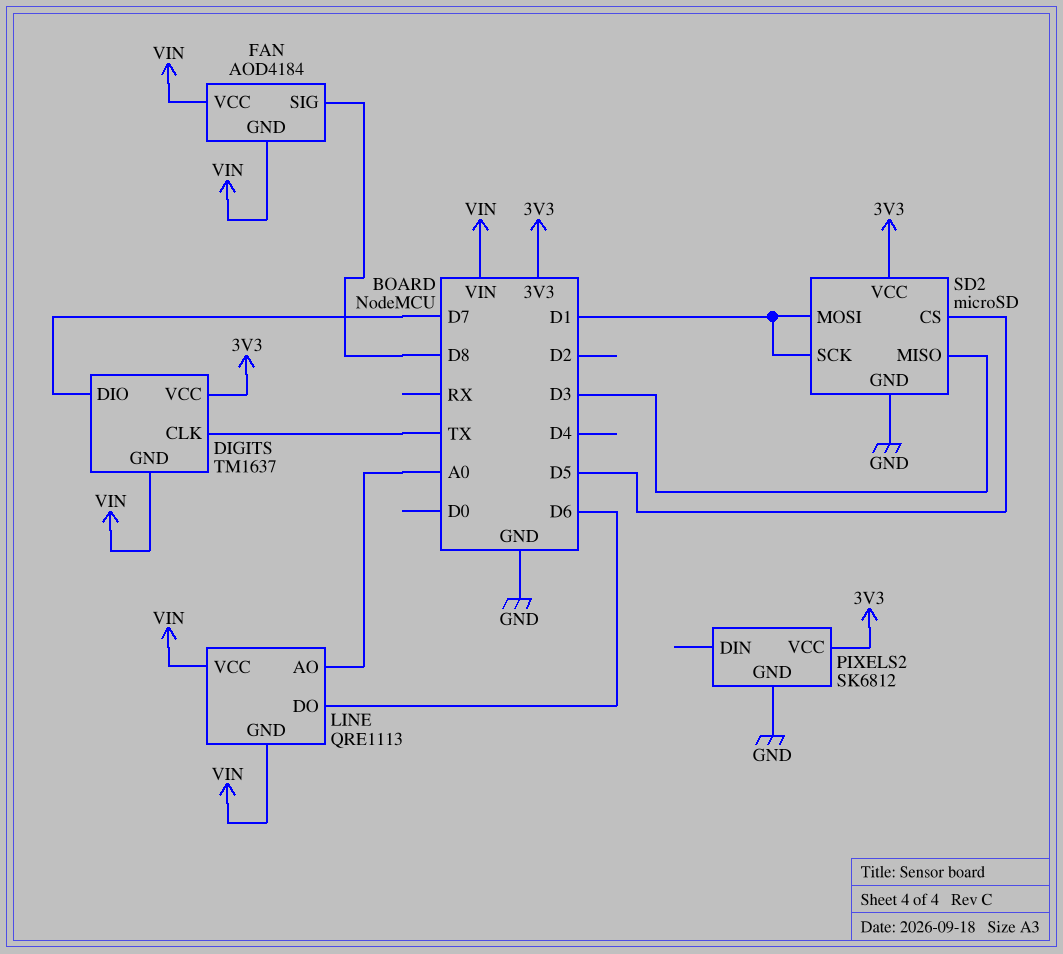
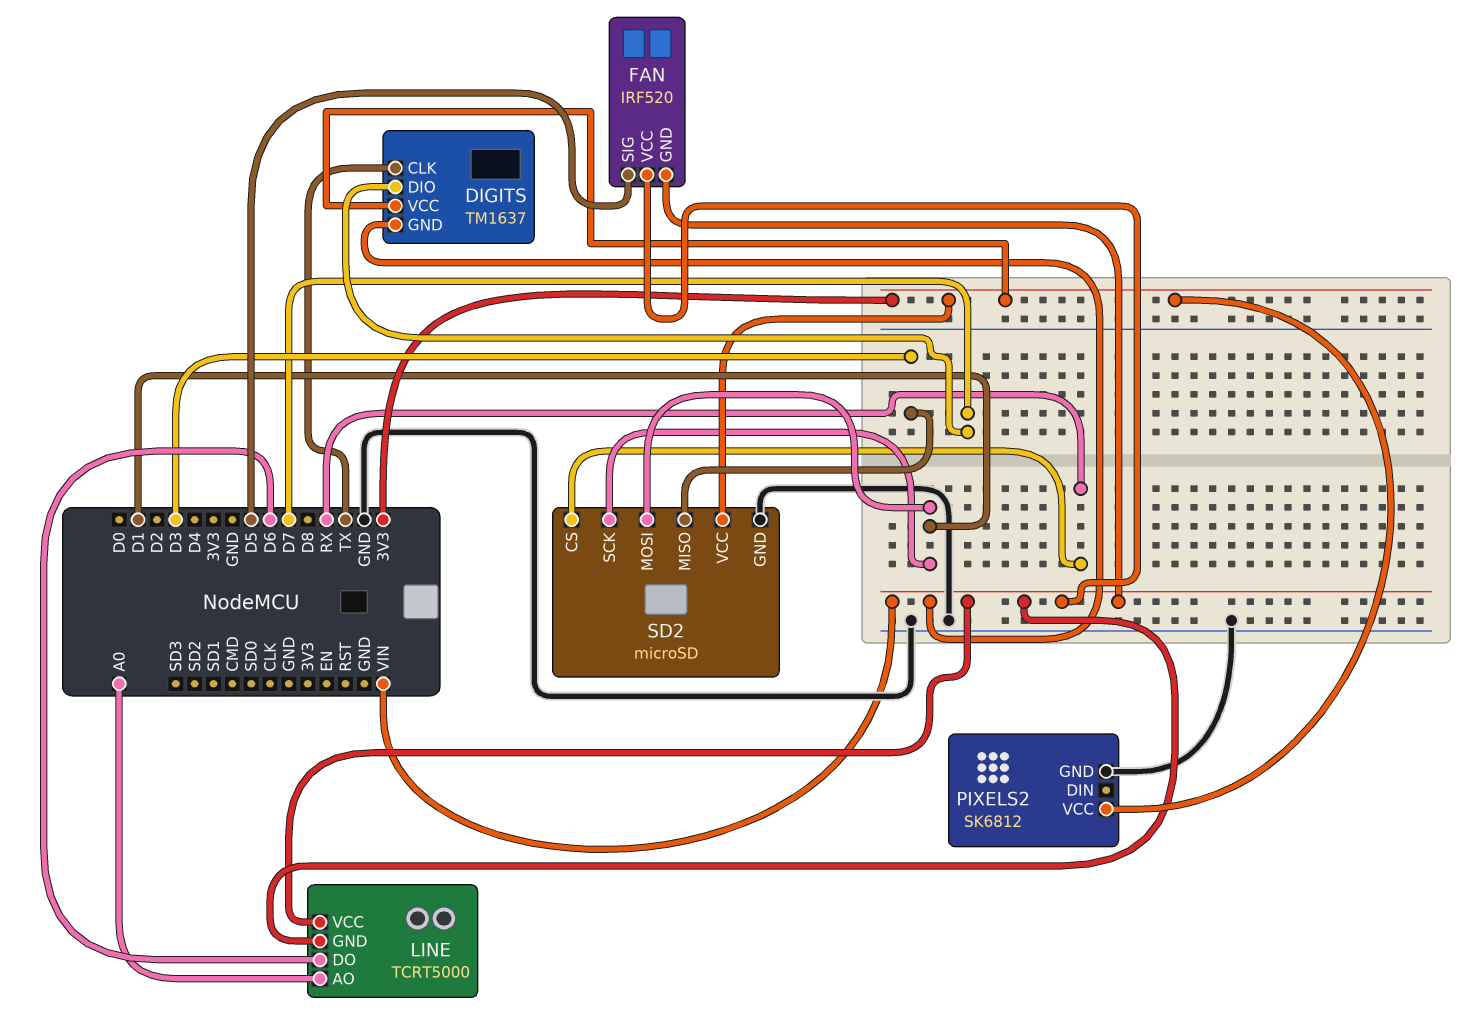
FAN: AOD4184 -> IRF520
FAN pin SIG: D8 -> D5
LINE: QRE1113 -> TCRT5000
SD2 pin CS: D5 -> RX

